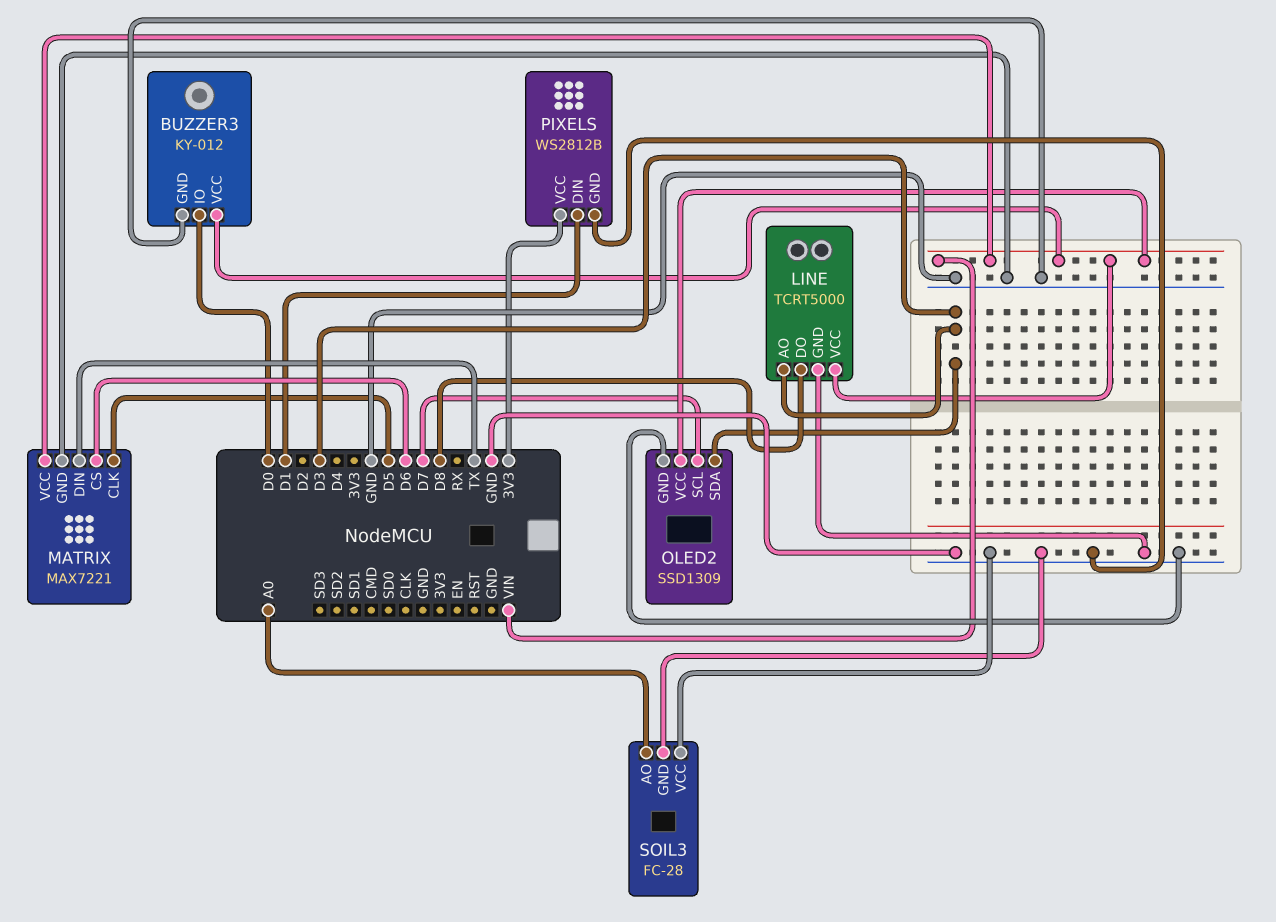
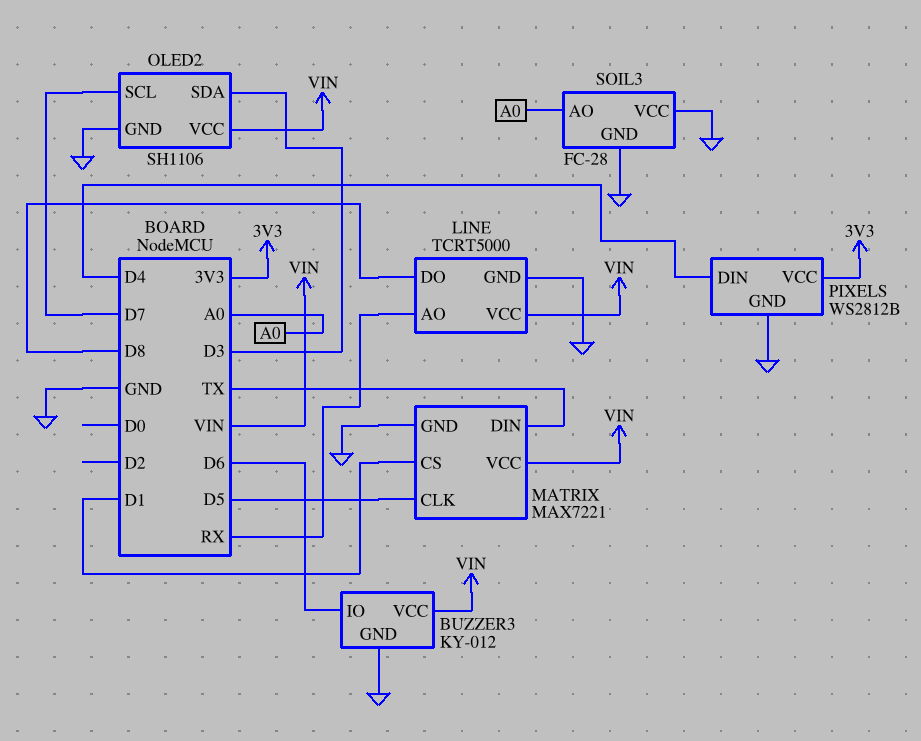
BUZZER3 pin IO: D0 -> D6
LINE pin AO: D3 -> RX
MATRIX pin CS: D6 -> D1
OLED2: SSD1309 -> SH1106
PIXELS pin DIN: D1 -> D4

